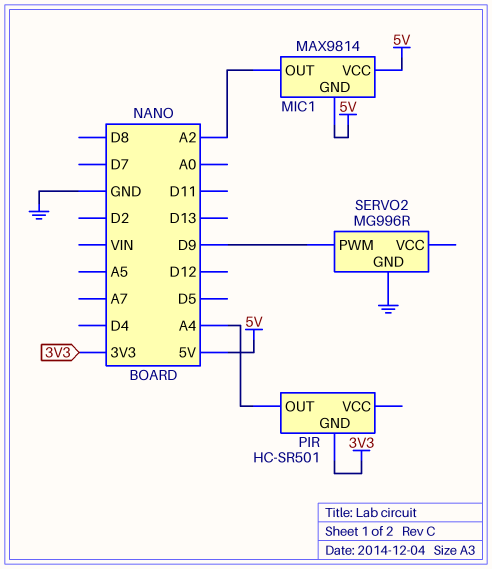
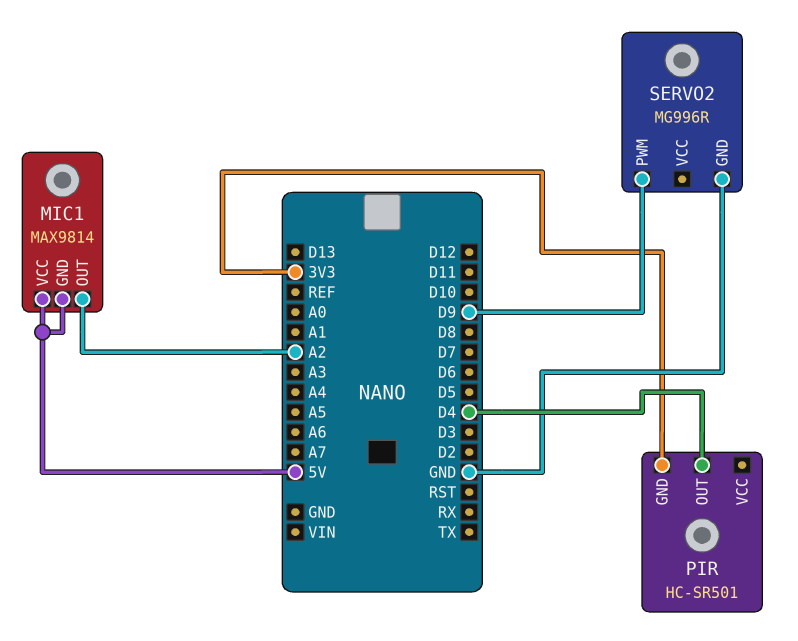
PIR pin OUT: A4 -> D4

